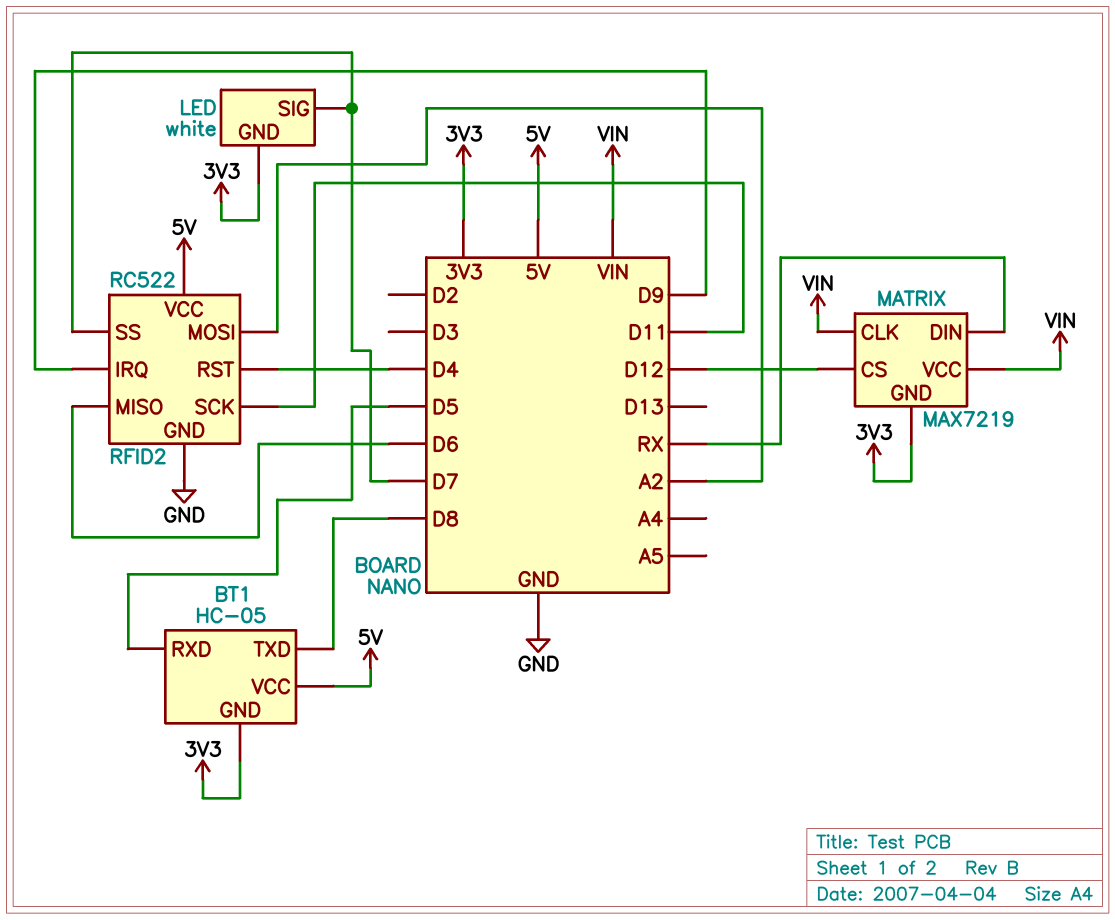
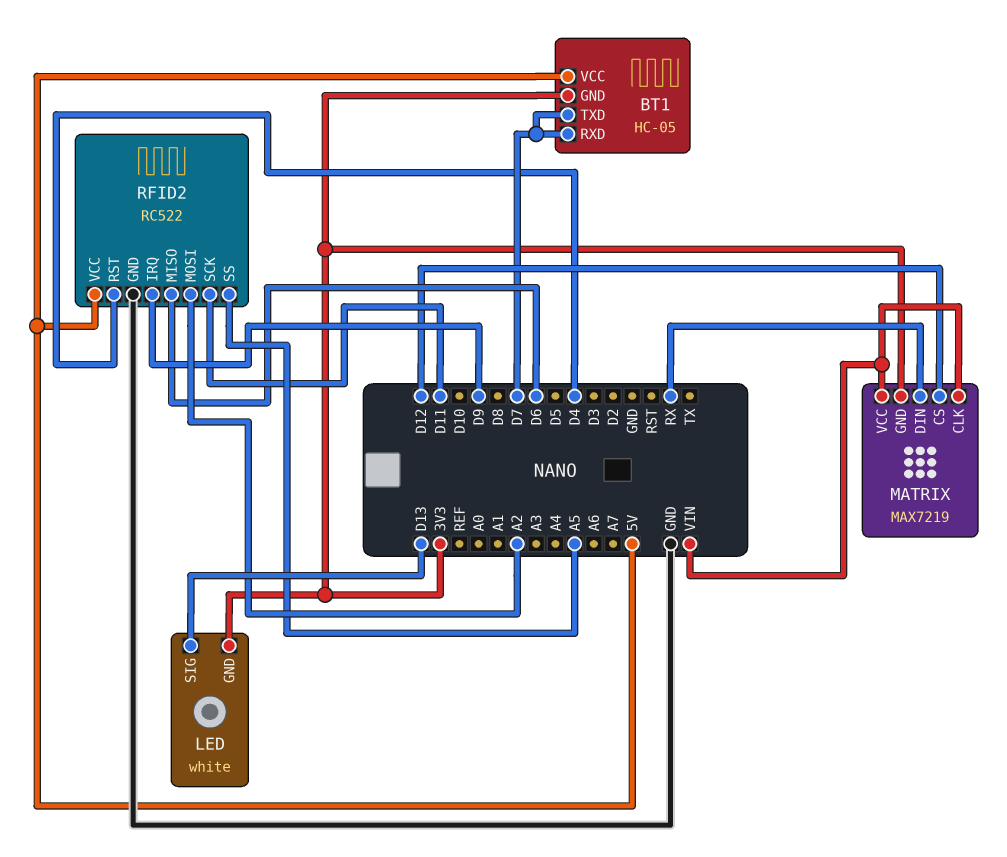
BT1 pin RXD: D5 -> D7
BT1 pin TXD: D8 -> D7
LED pin SIG: D7 -> D13
RFID2 pin SS: D7 -> A5

